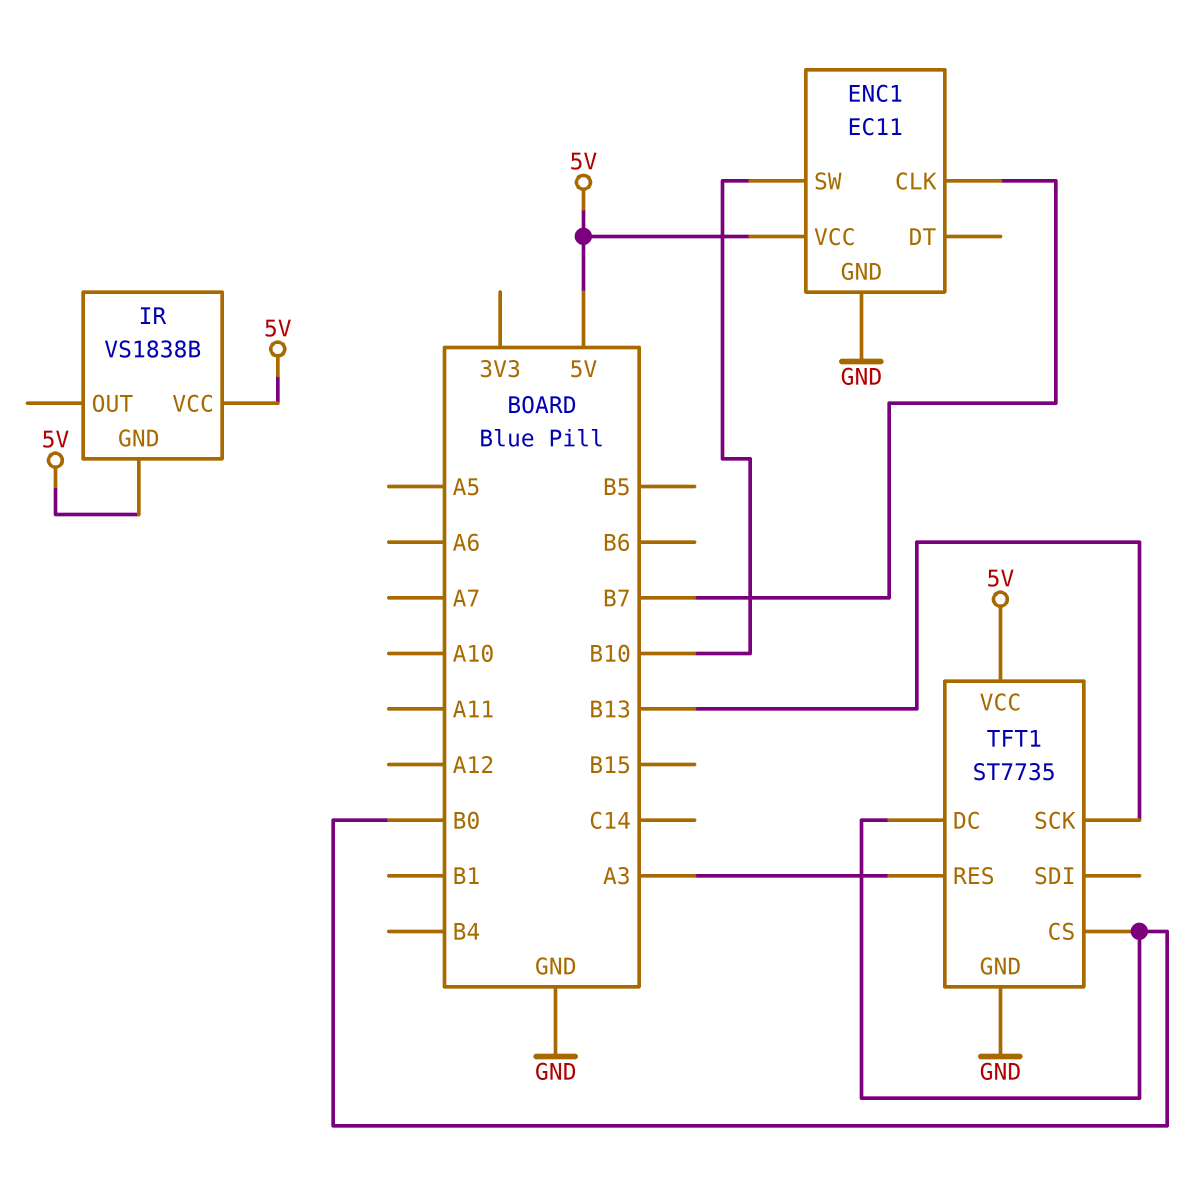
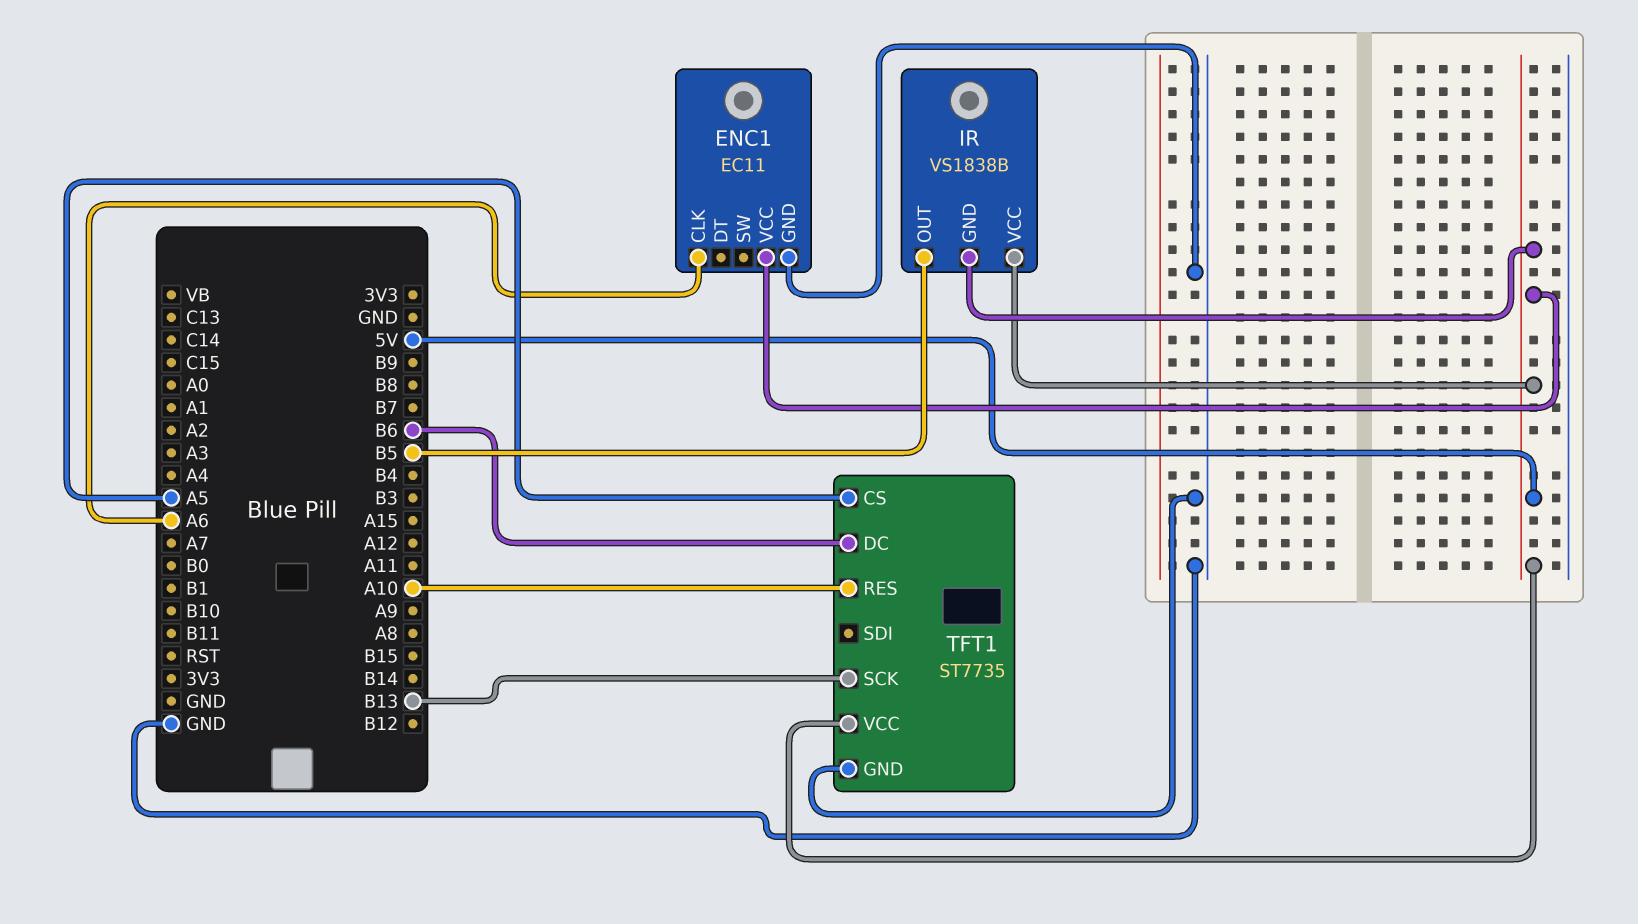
ENC1 pin CLK: B7 -> A6
ENC1 pin SW: B10 -> none
IR pin OUT: none -> B5
TFT1 pin CS: B0 -> A5
TFT1 pin DC: B0 -> B6
TFT1 pin RES: A3 -> A10

